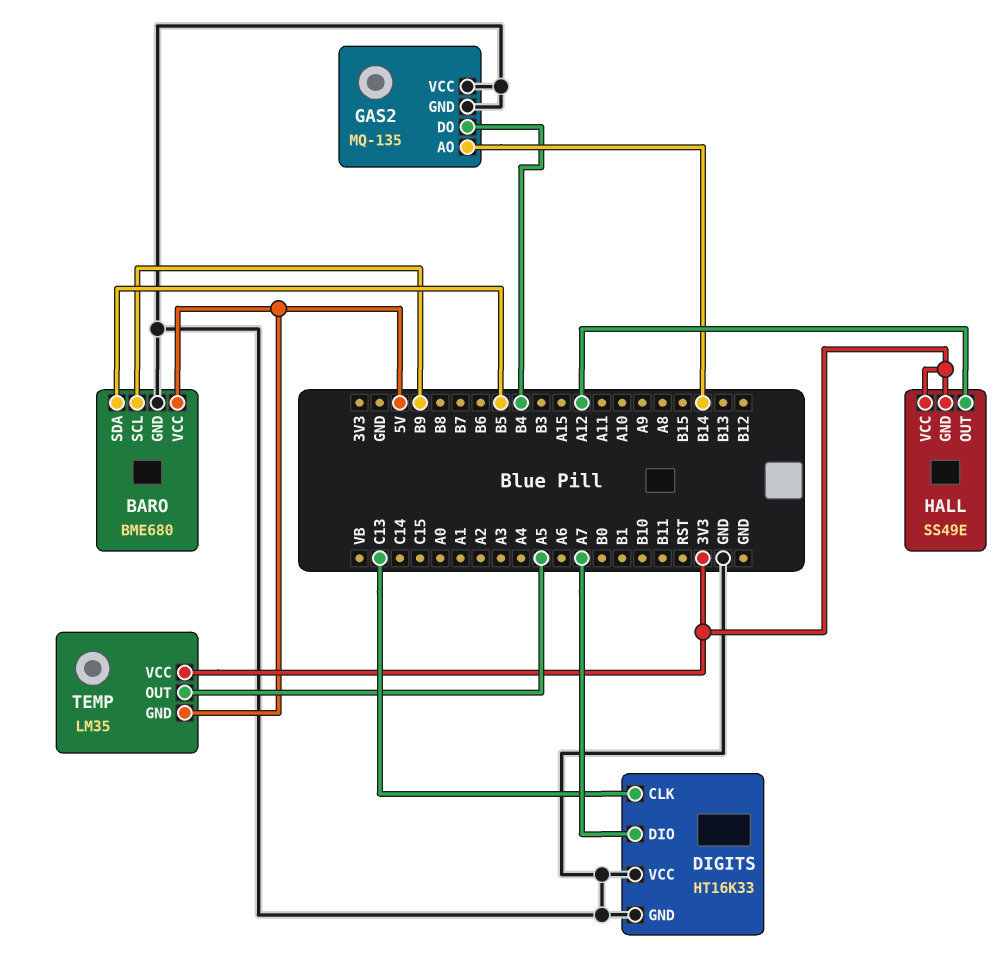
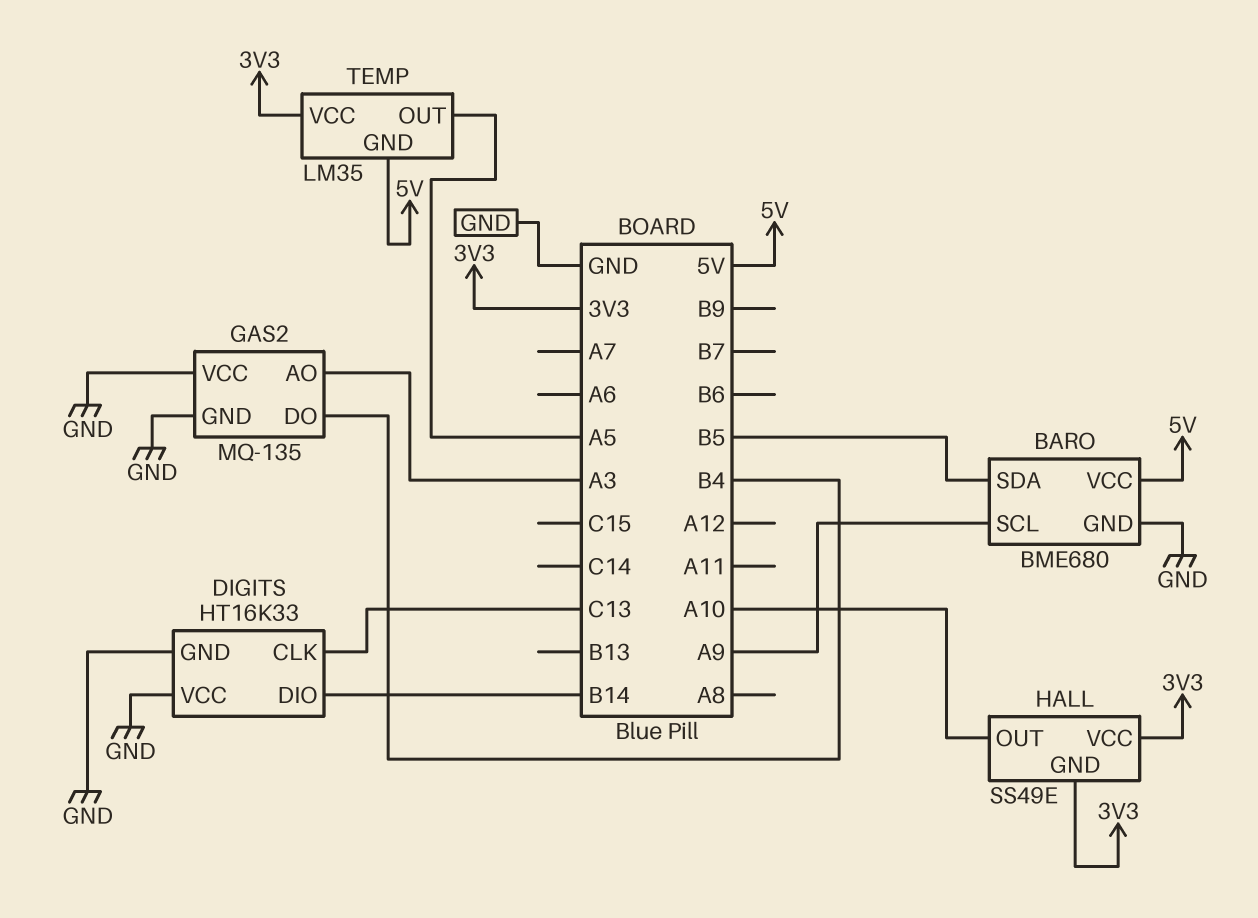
BARO pin SCL: B9 -> A9
DIGITS pin DIO: A7 -> B14
GAS2 pin AO: B14 -> A3
HALL pin OUT: A12 -> A10

